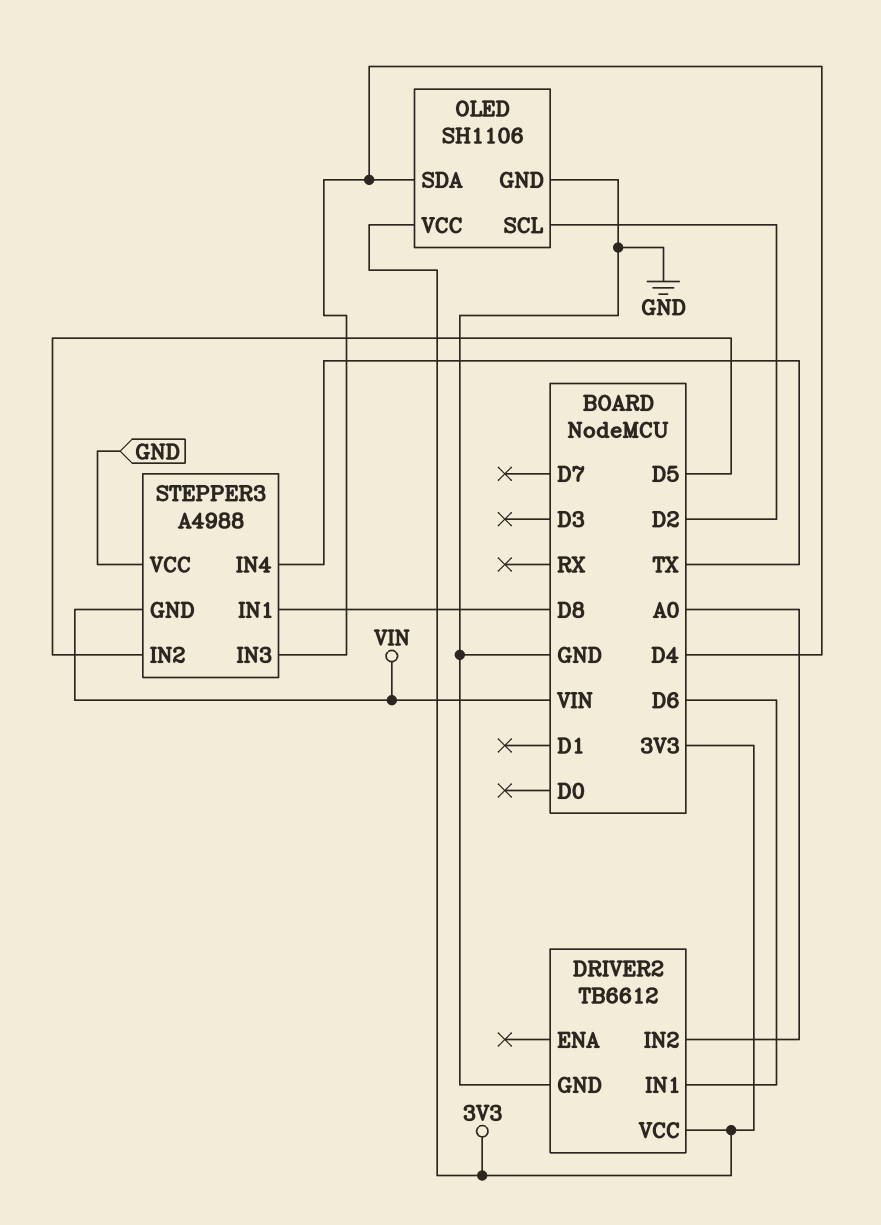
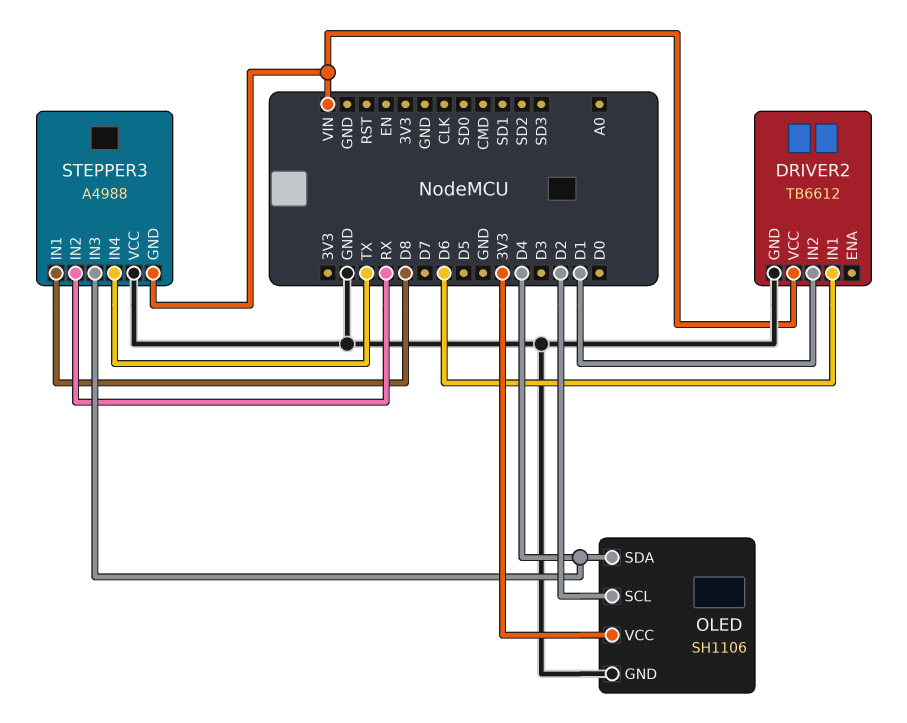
DRIVER2 pin IN2: A0 -> D1
DRIVER2 pin VCC: 3V3 -> VIN
STEPPER3 pin IN2: D5 -> RX

